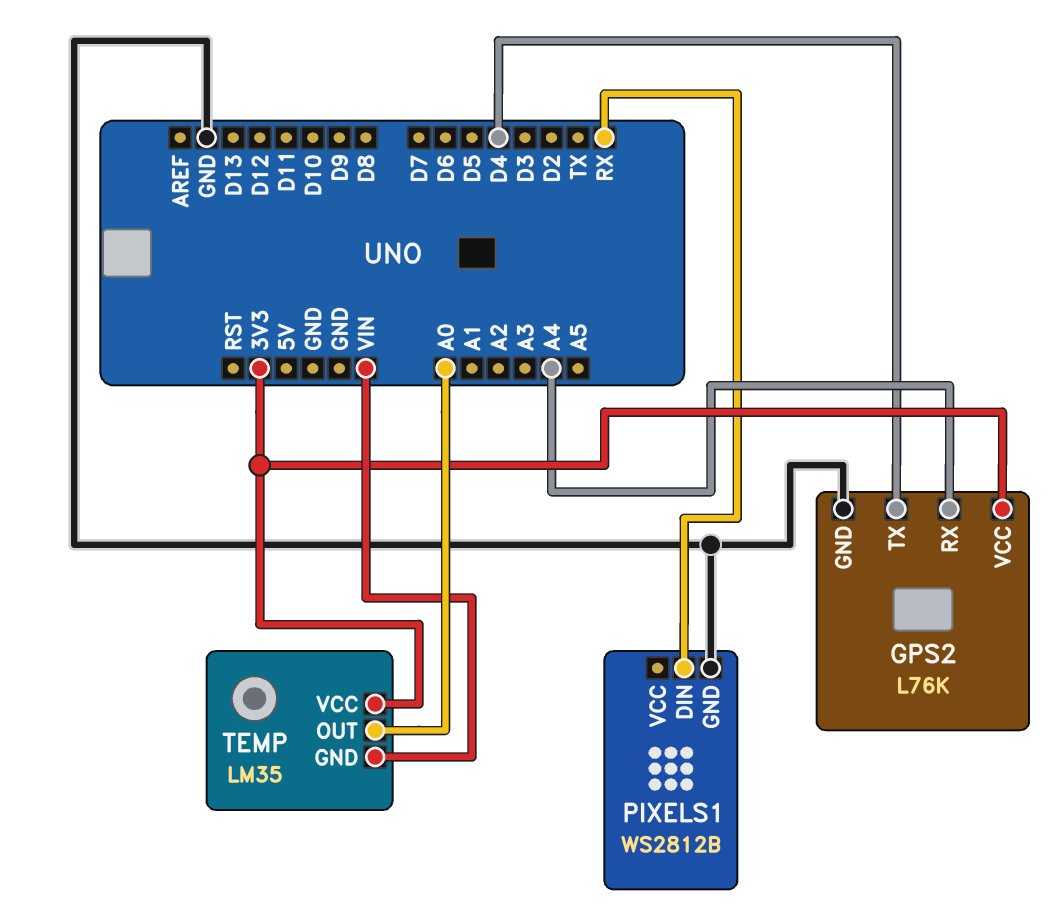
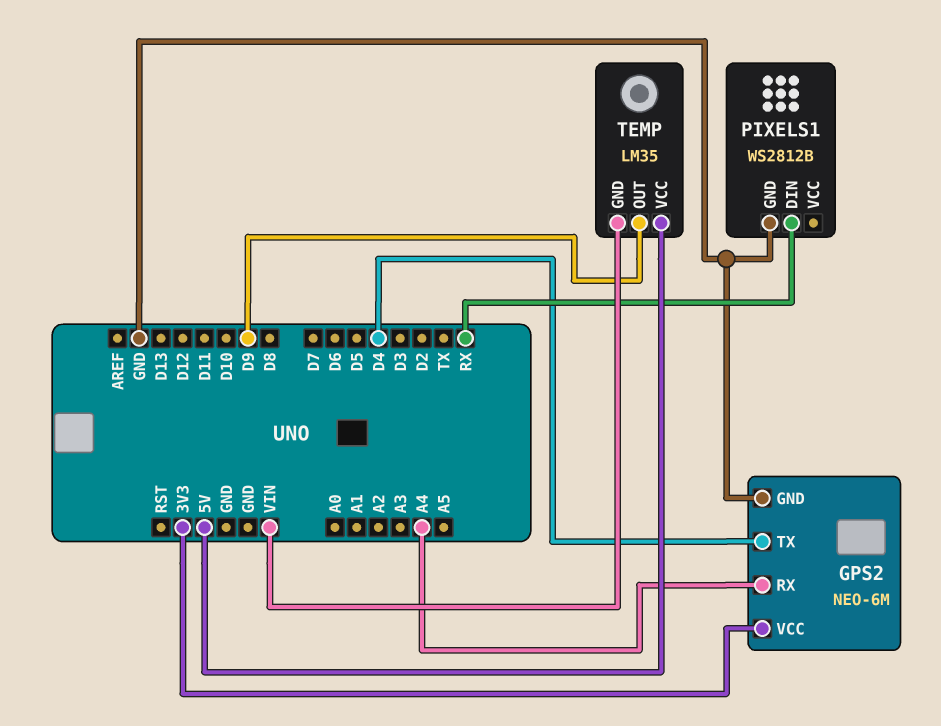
GPS2: L76K -> NEO-6M
TEMP pin OUT: A0 -> D9
TEMP pin VCC: 3V3 -> 5V

